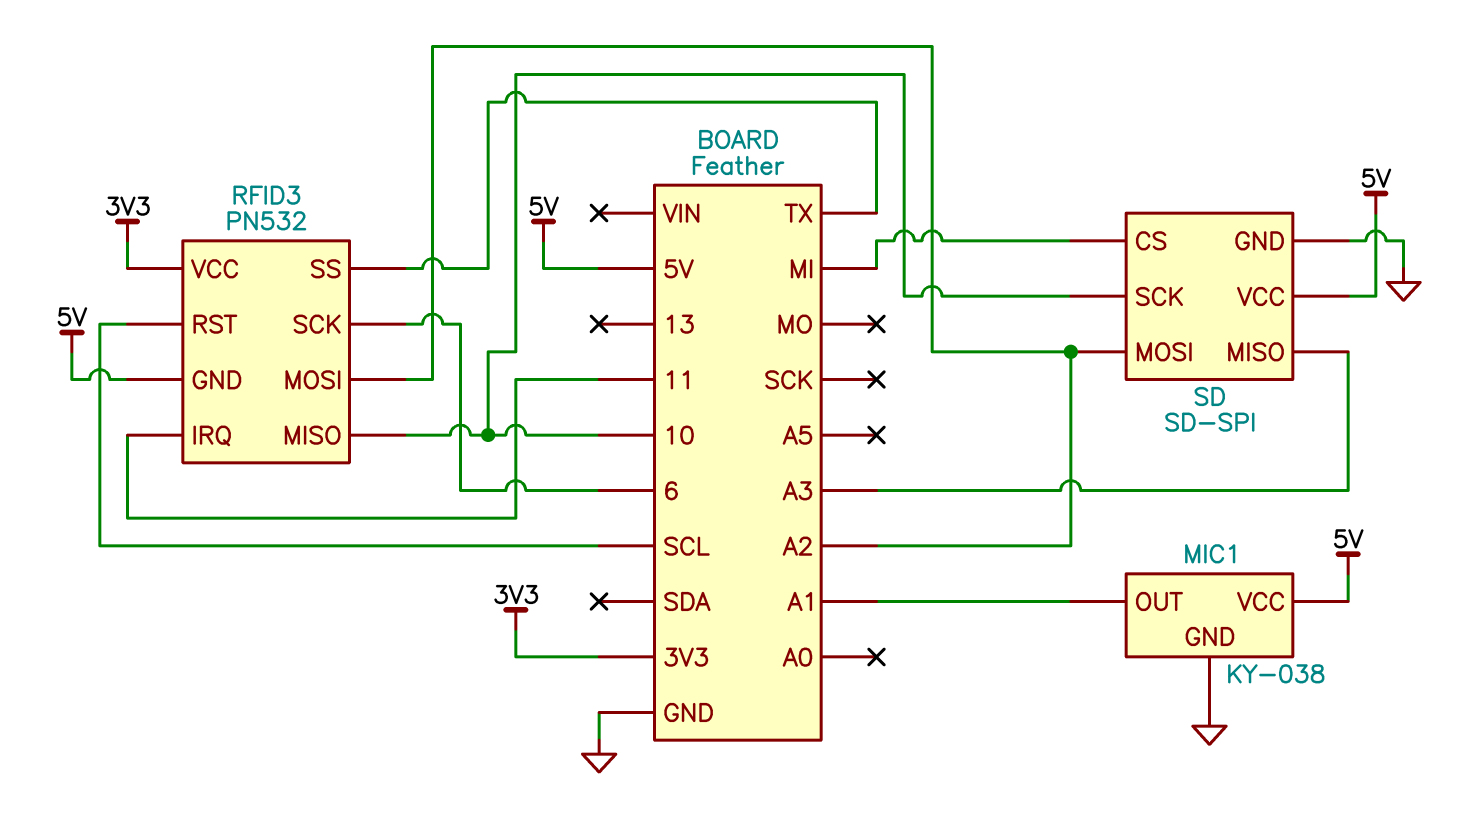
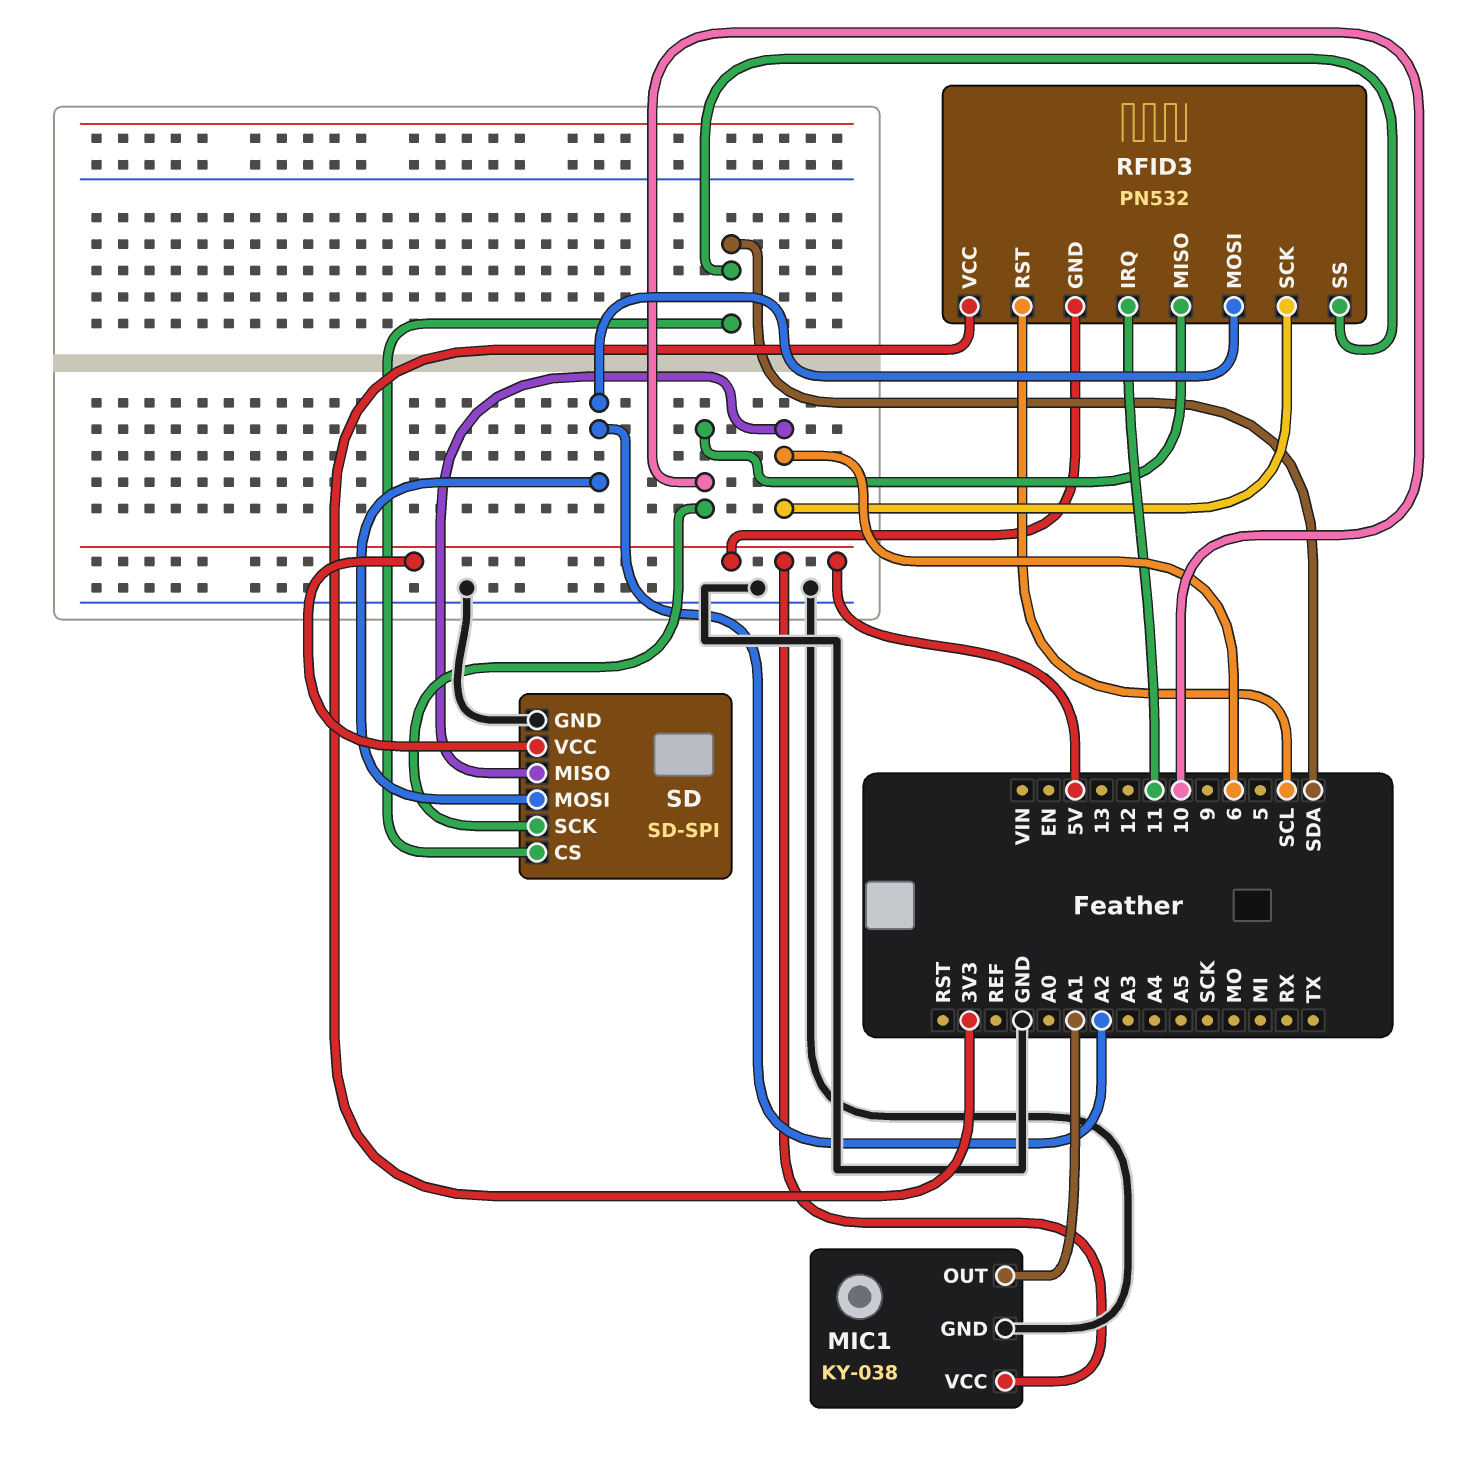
RFID3 pin SS: TX -> SDA
SD pin CS: MI -> SDA
SD pin MISO: A3 -> 6

